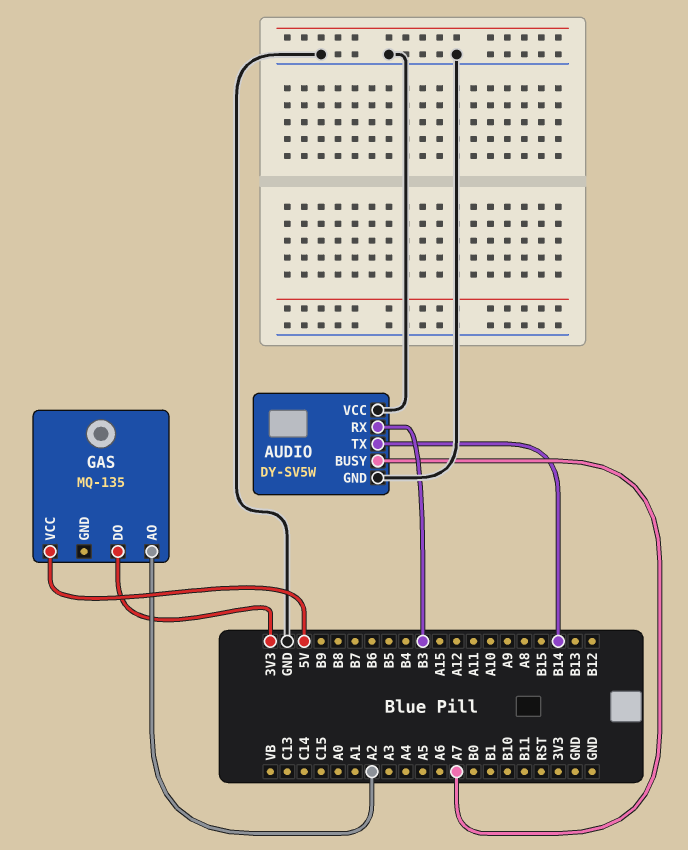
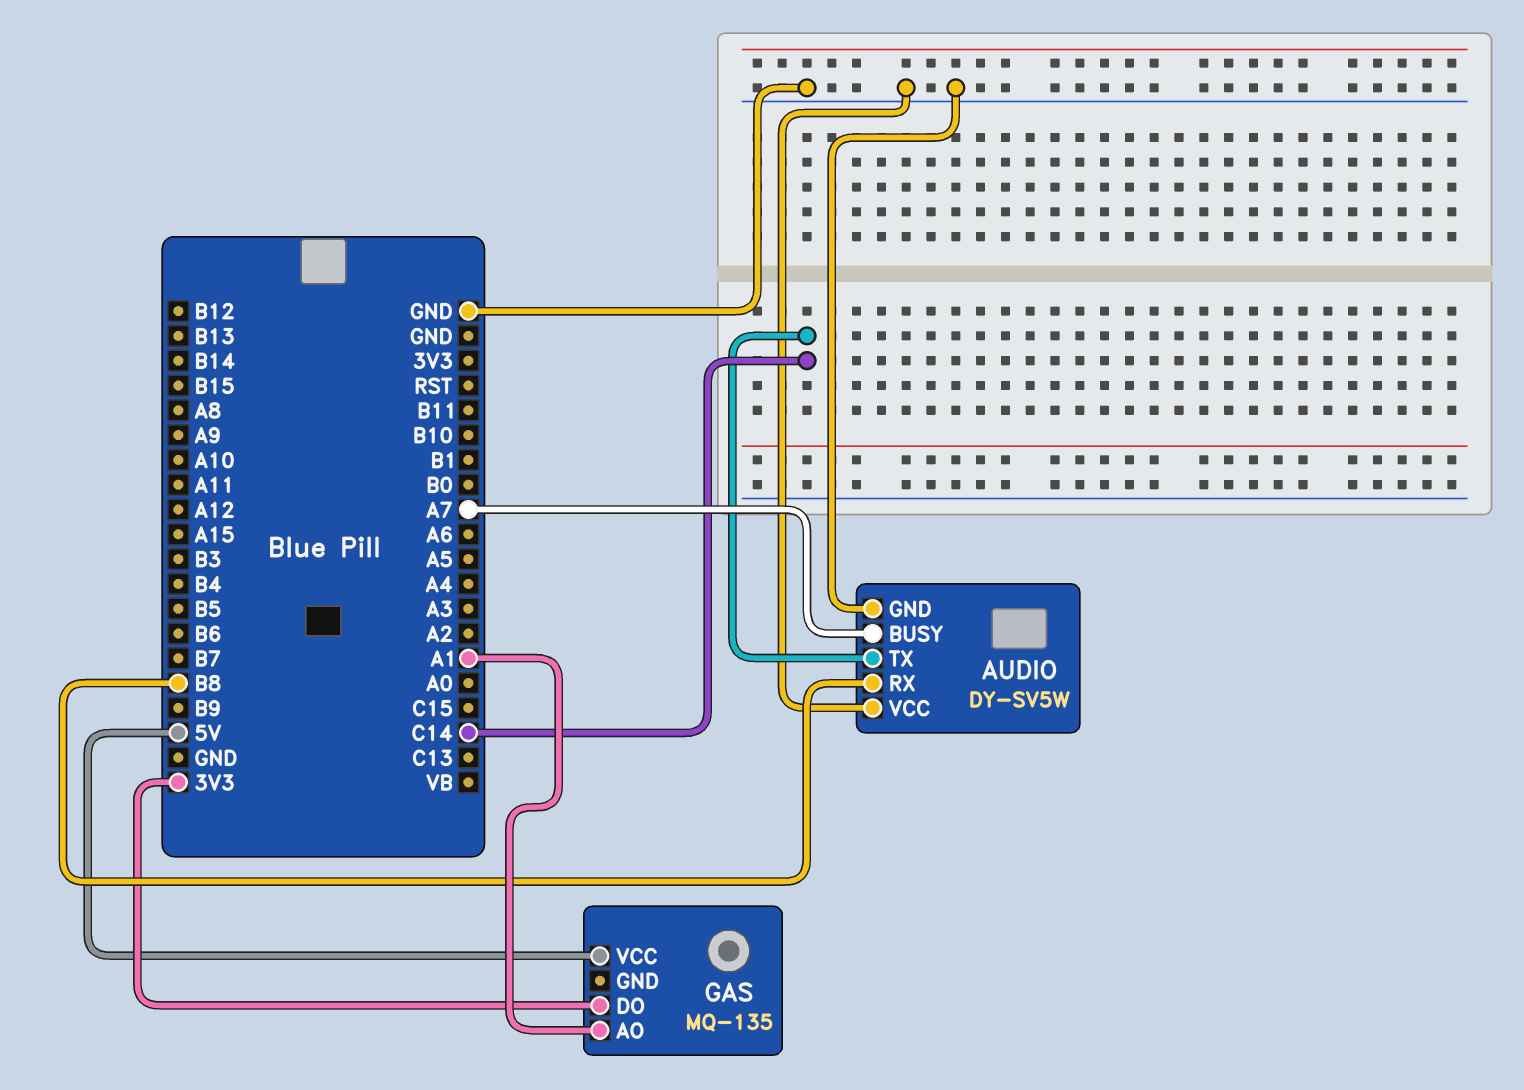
AUDIO pin RX: B3 -> B8
AUDIO pin TX: B14 -> C14
GAS pin AO: A2 -> A1

